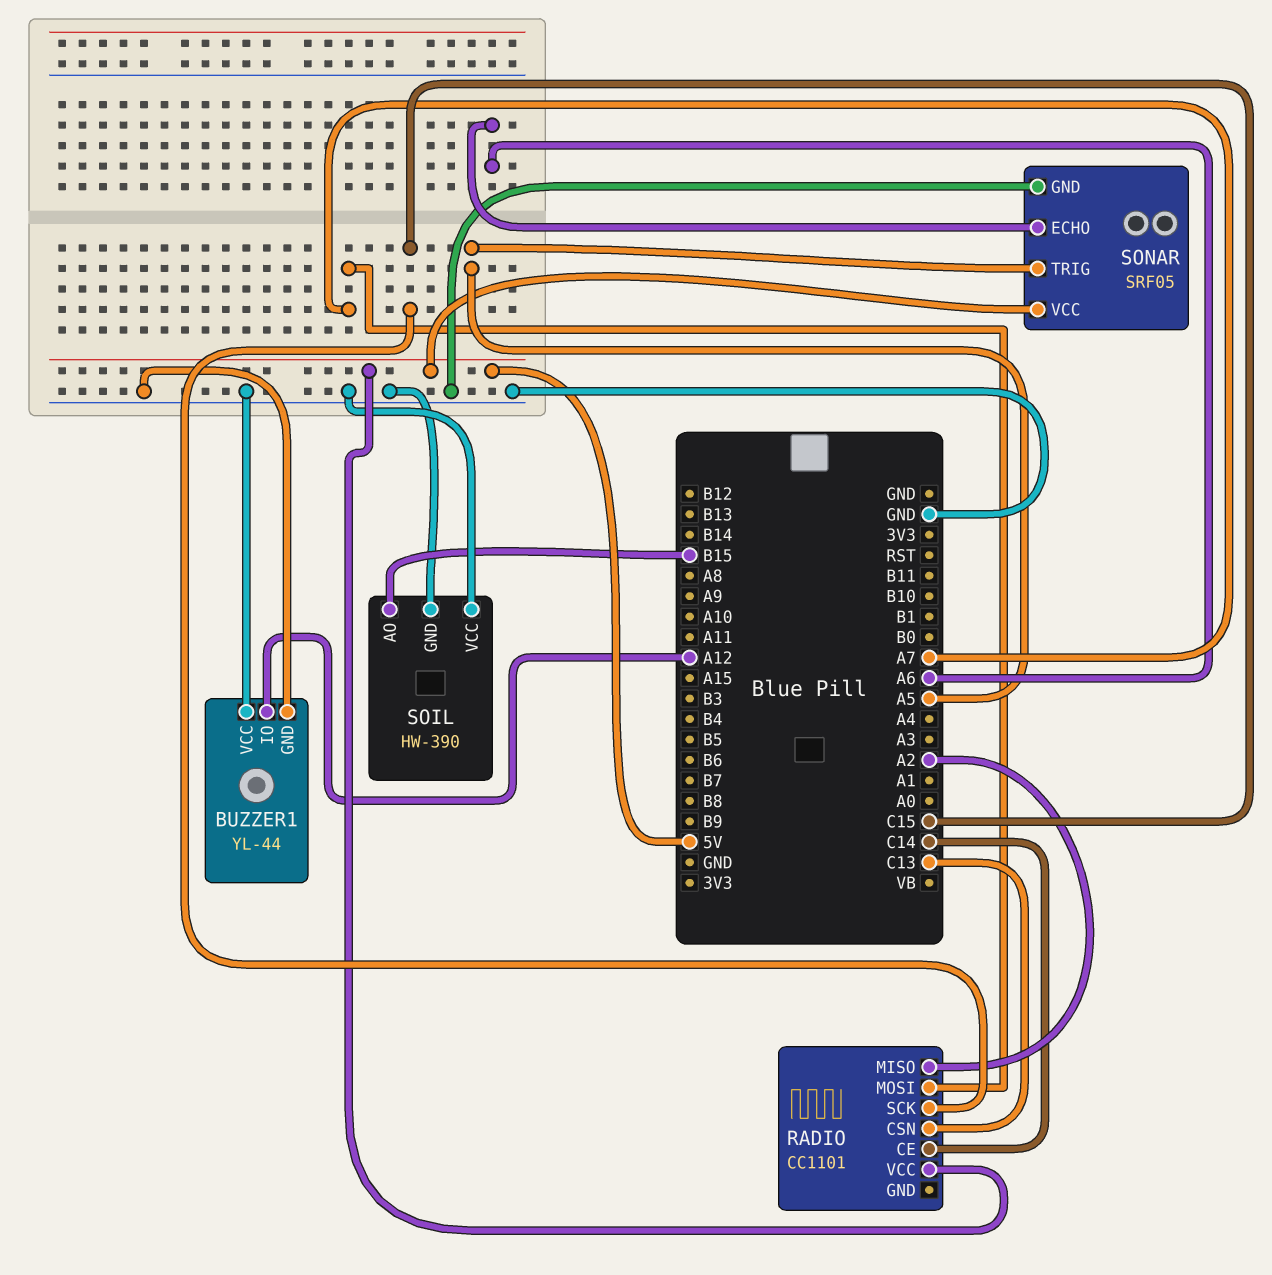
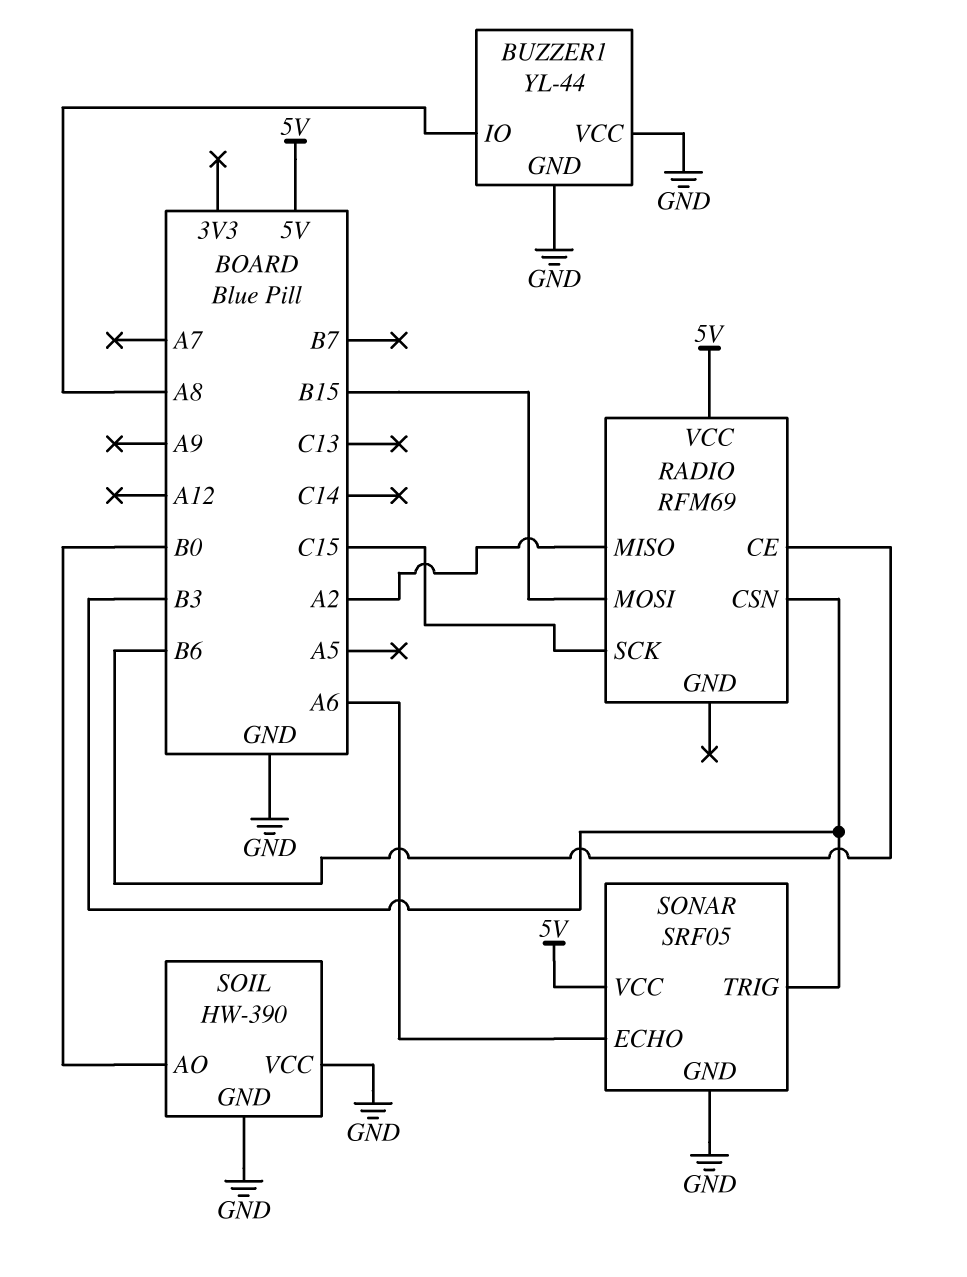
BUZZER1 pin IO: A12 -> A8
RADIO: CC1101 -> RFM69
RADIO pin CE: C14 -> B6
RADIO pin CSN: C13 -> B3
RADIO pin MOSI: A7 -> B15
SOIL pin AO: B15 -> B0
SONAR pin TRIG: A5 -> B3

